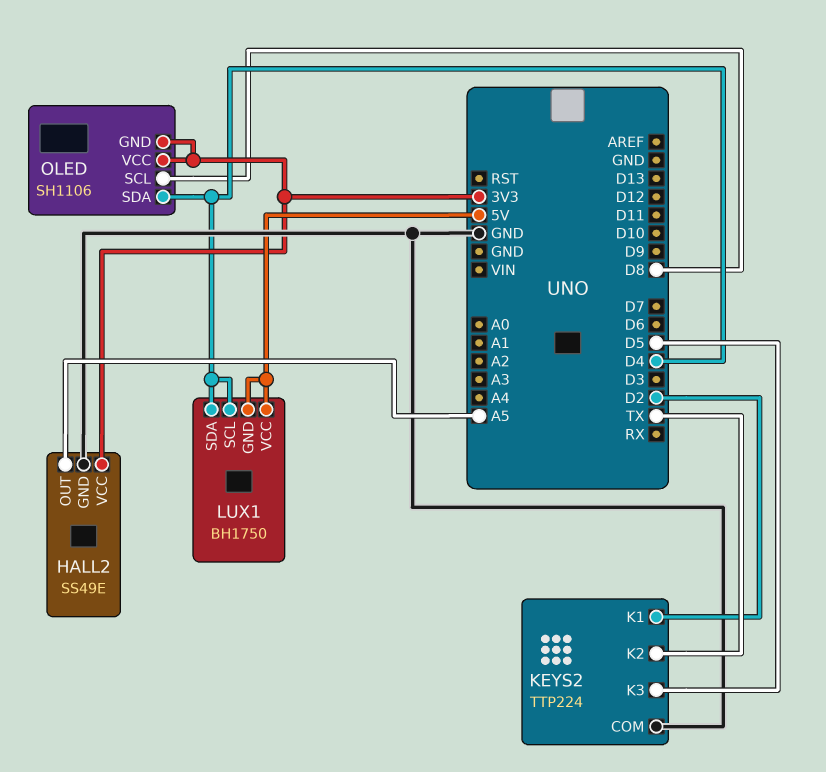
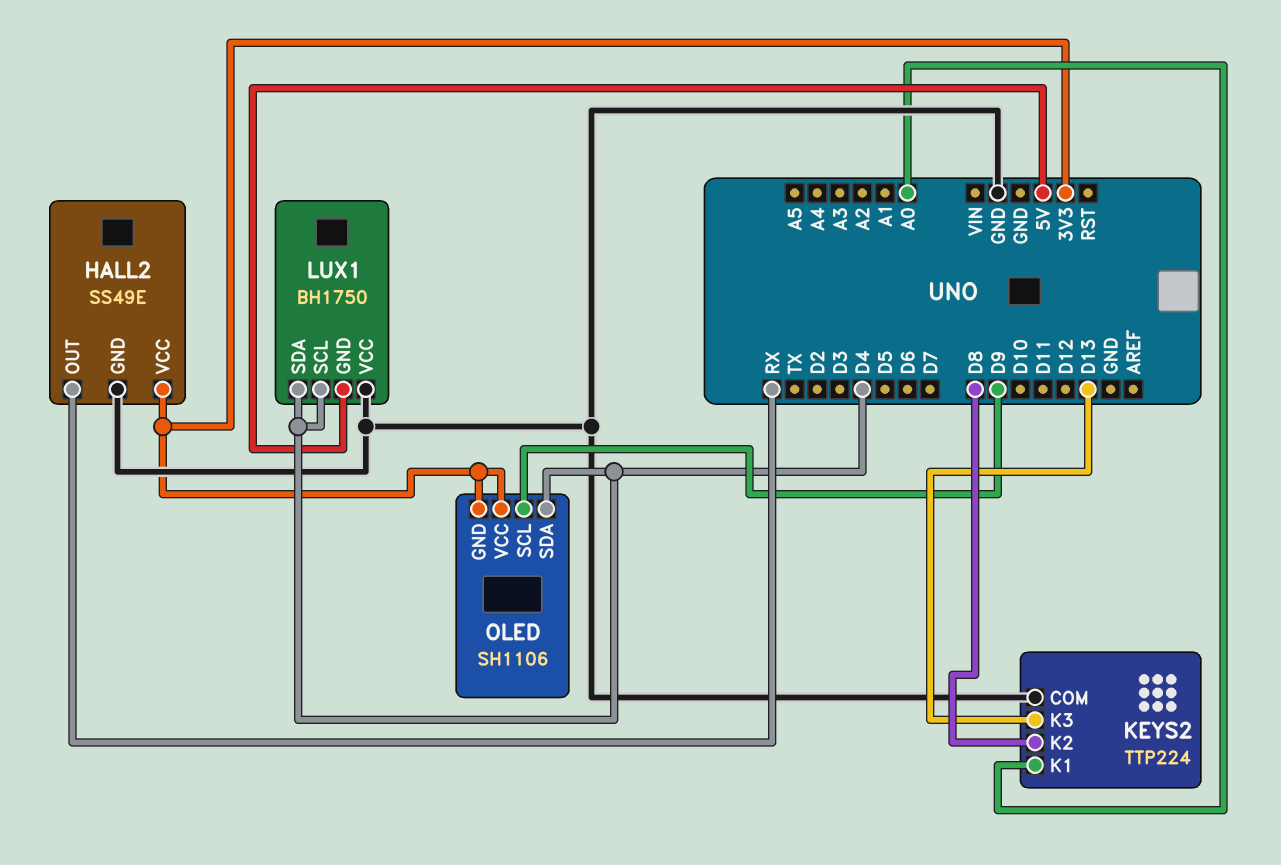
HALL2 pin OUT: A5 -> RX
KEYS2 pin K1: D2 -> A0
KEYS2 pin K2: TX -> D8
KEYS2 pin K3: D5 -> D13
LUX1 pin VCC: 5V -> GND
OLED pin SCL: D8 -> D9

